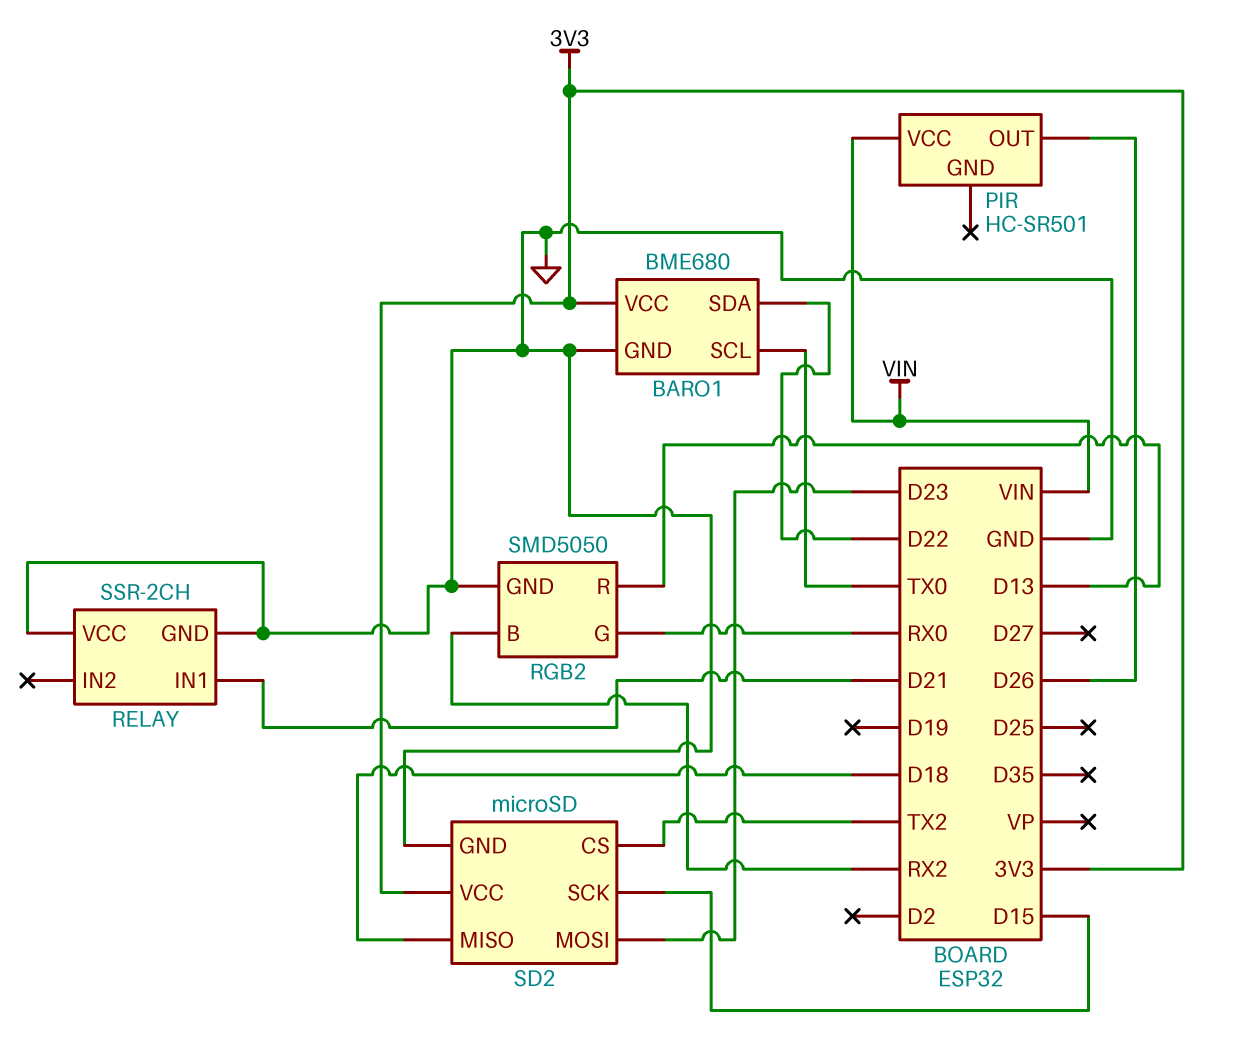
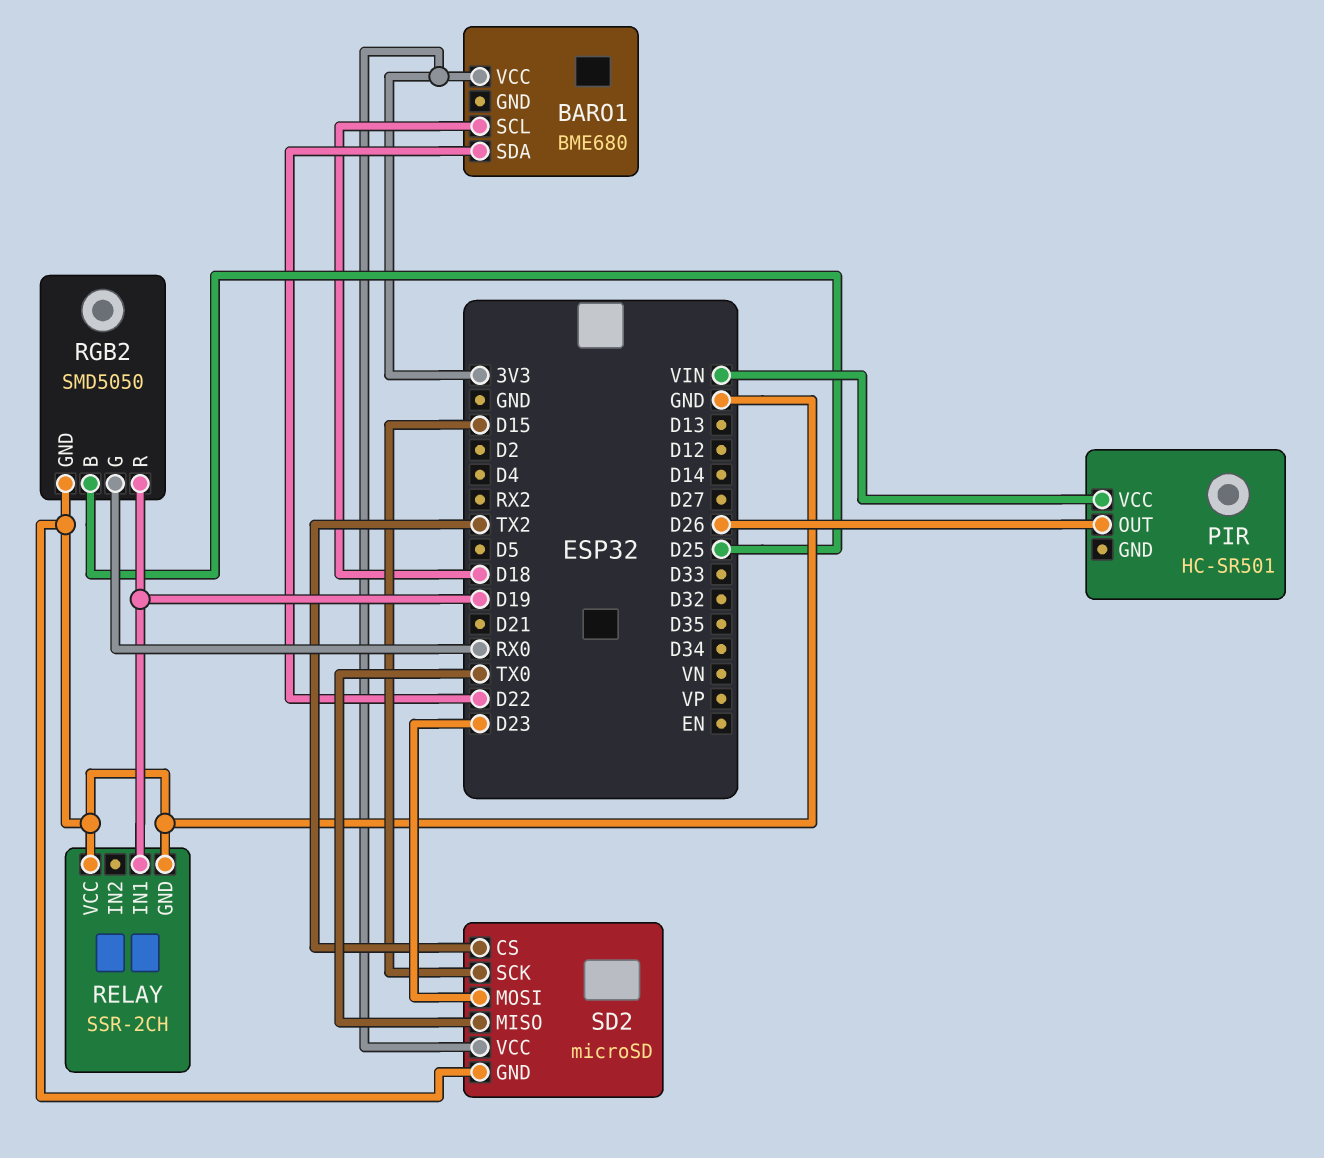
BARO1 pin GND: GND -> none
BARO1 pin SCL: TX0 -> D18
RELAY pin IN1: D21 -> D19
RGB2 pin B: RX2 -> D25
RGB2 pin R: D13 -> D19
SD2 pin MISO: D18 -> TX0

